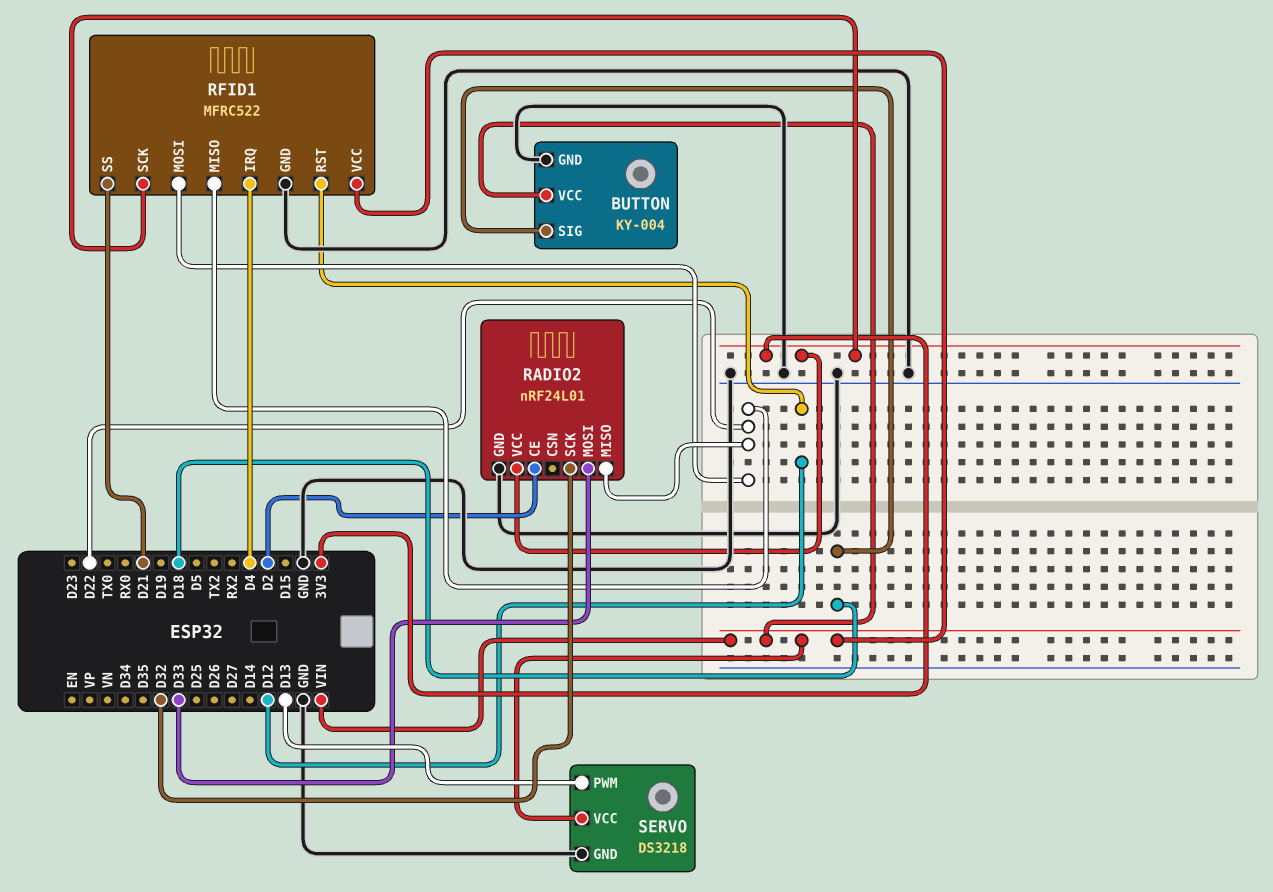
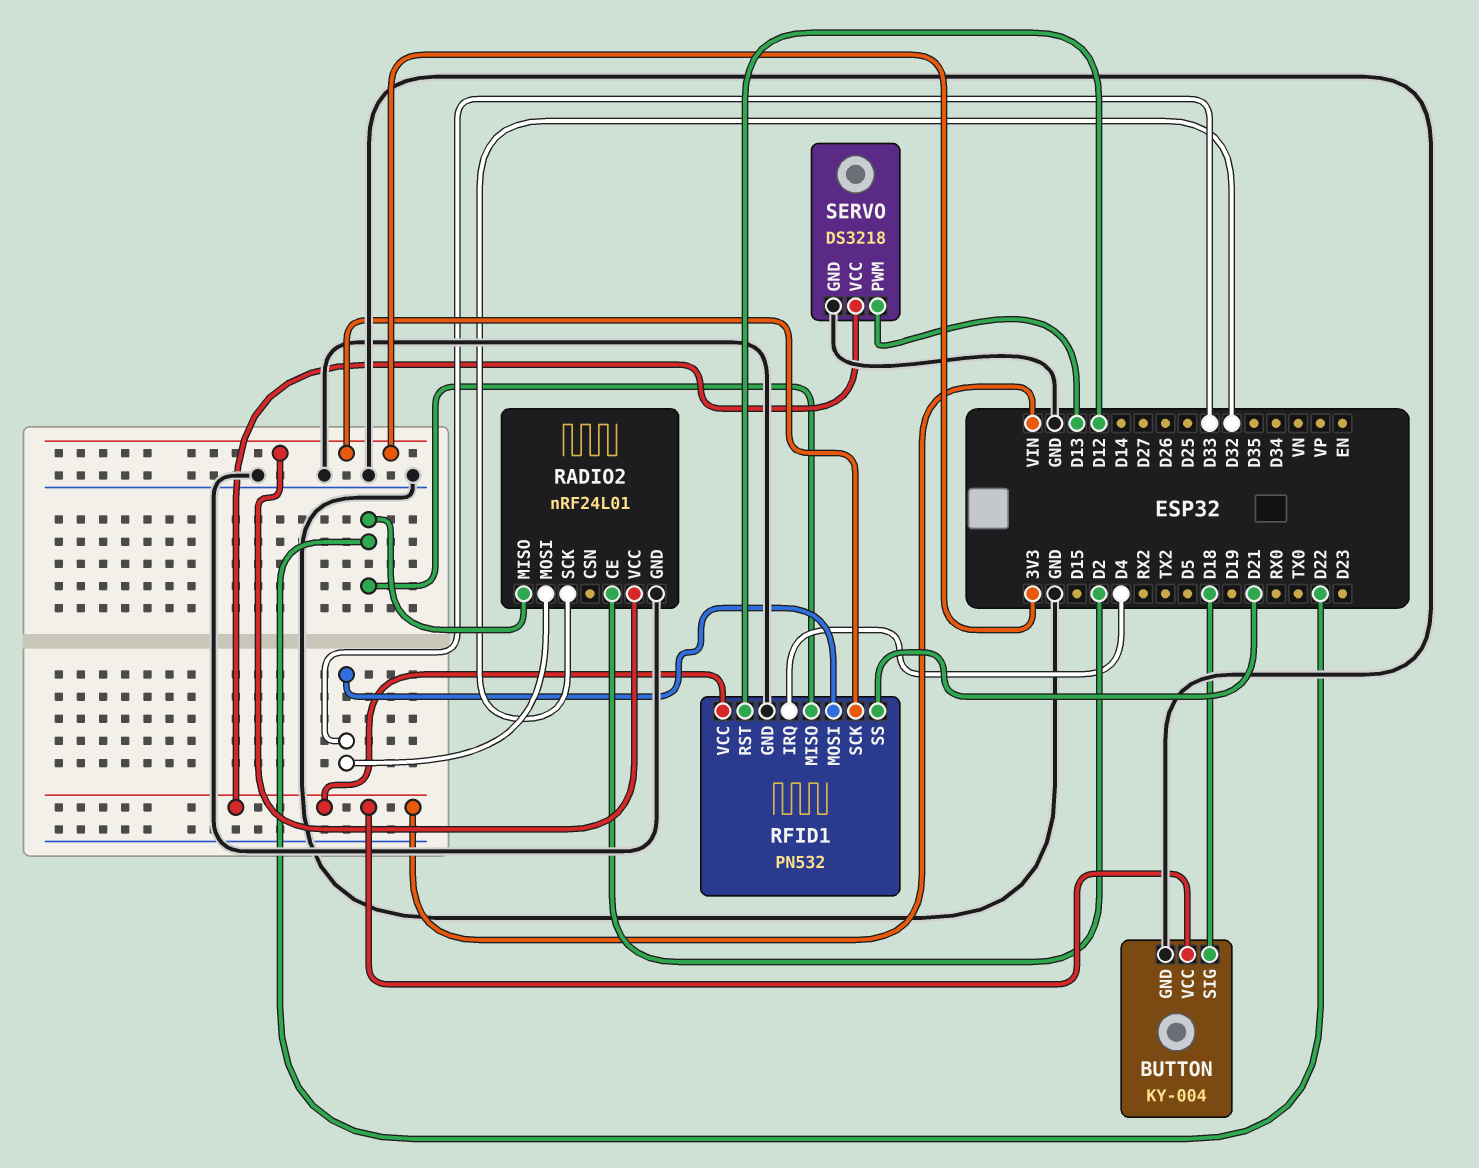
RFID1: MFRC522 -> PN532
RFID1 pin MOSI: D22 -> D33

